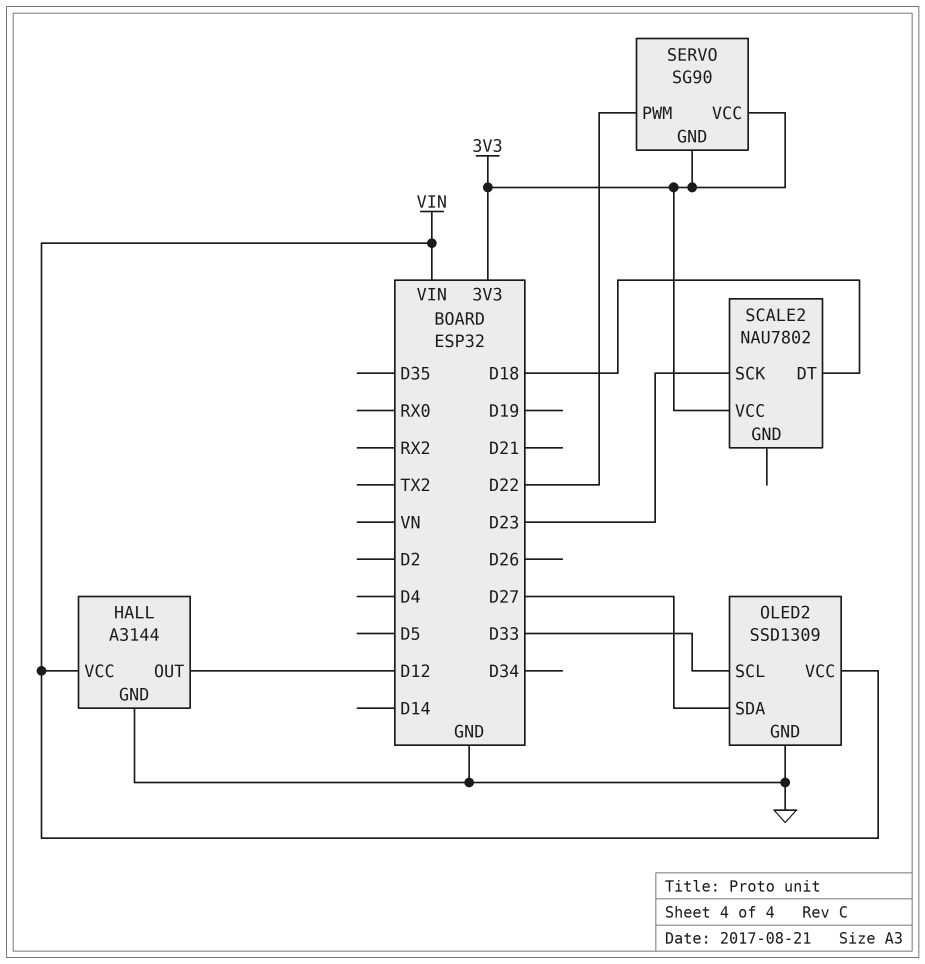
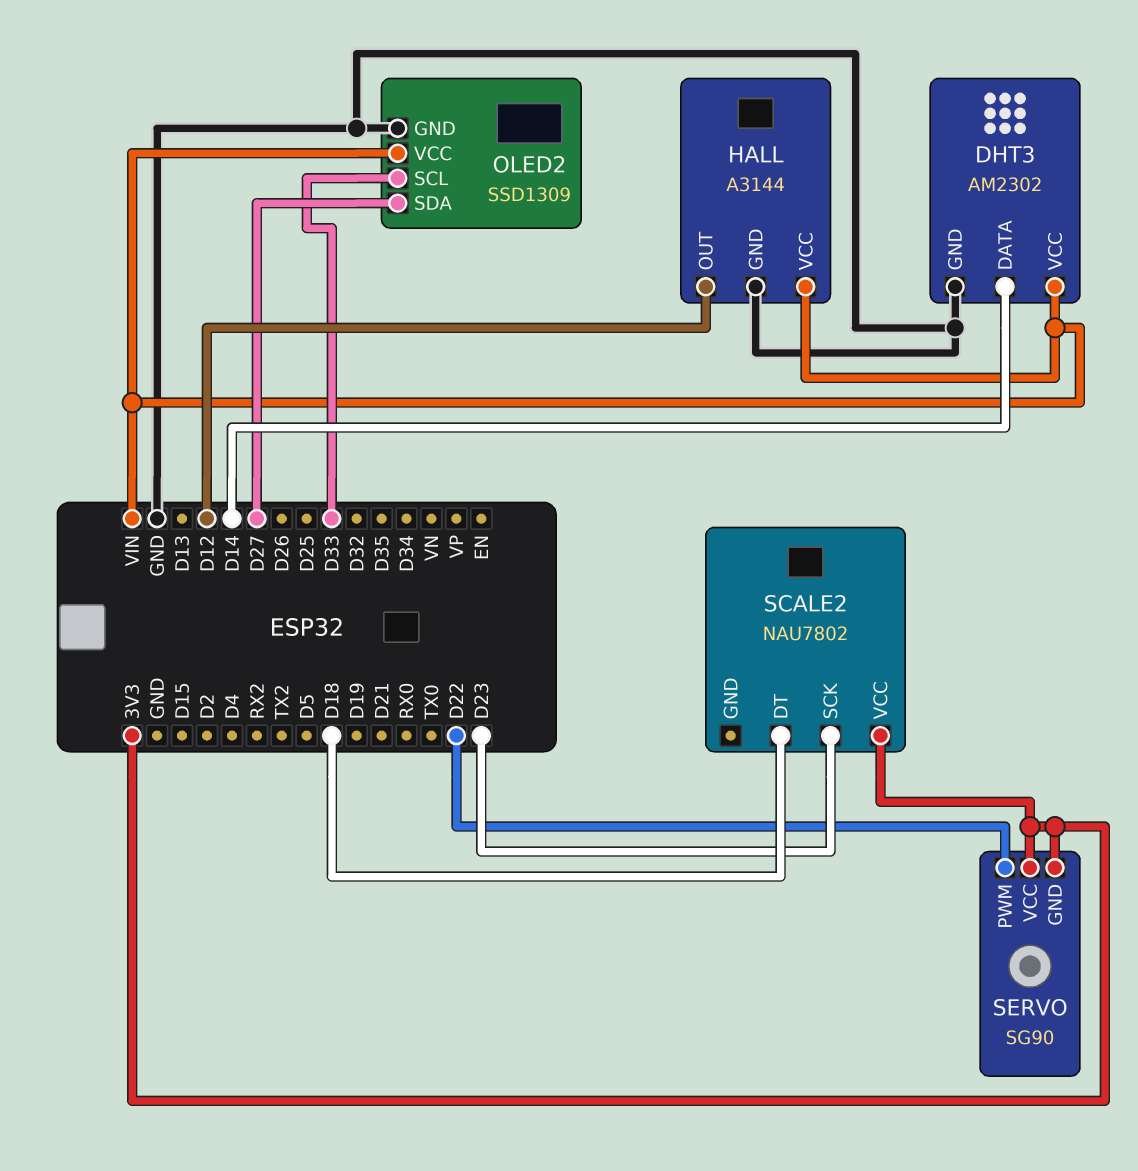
DHT3: none -> AM2302
DHT3 pin DATA: none -> D14
DHT3 pin GND: none -> GND
DHT3 pin VCC: none -> VIN

